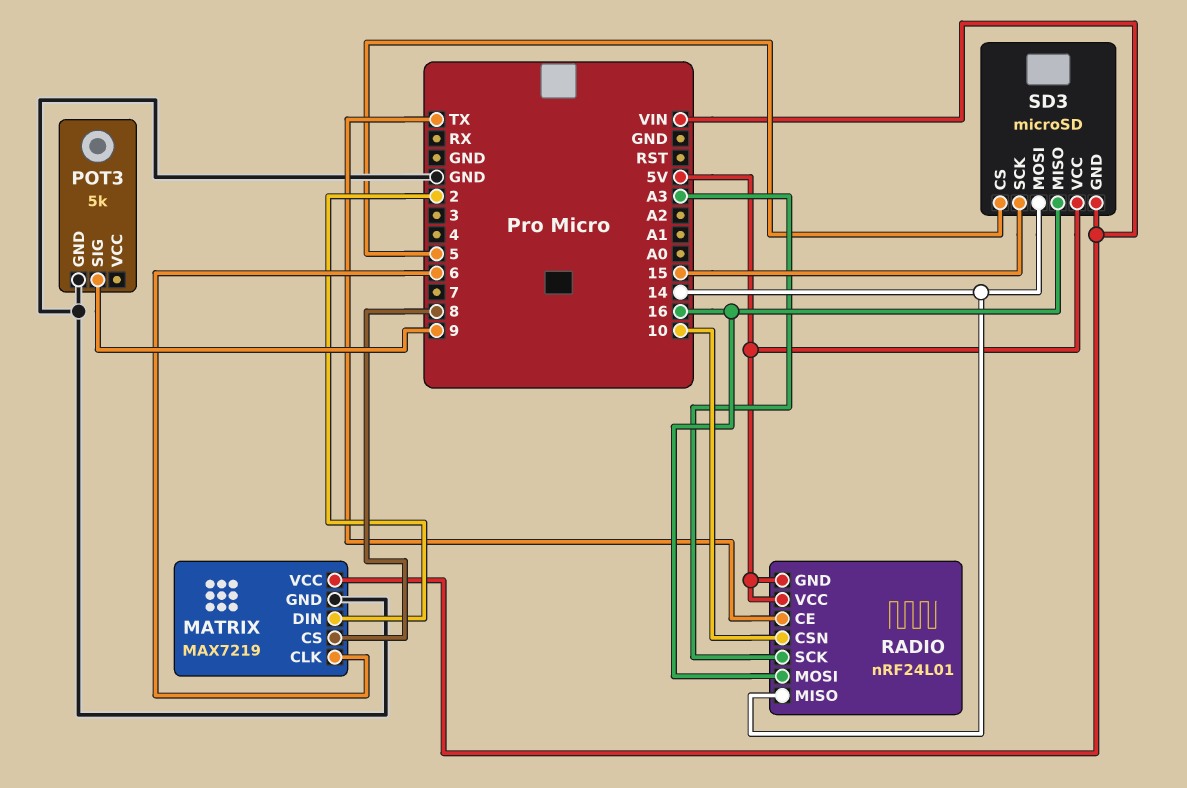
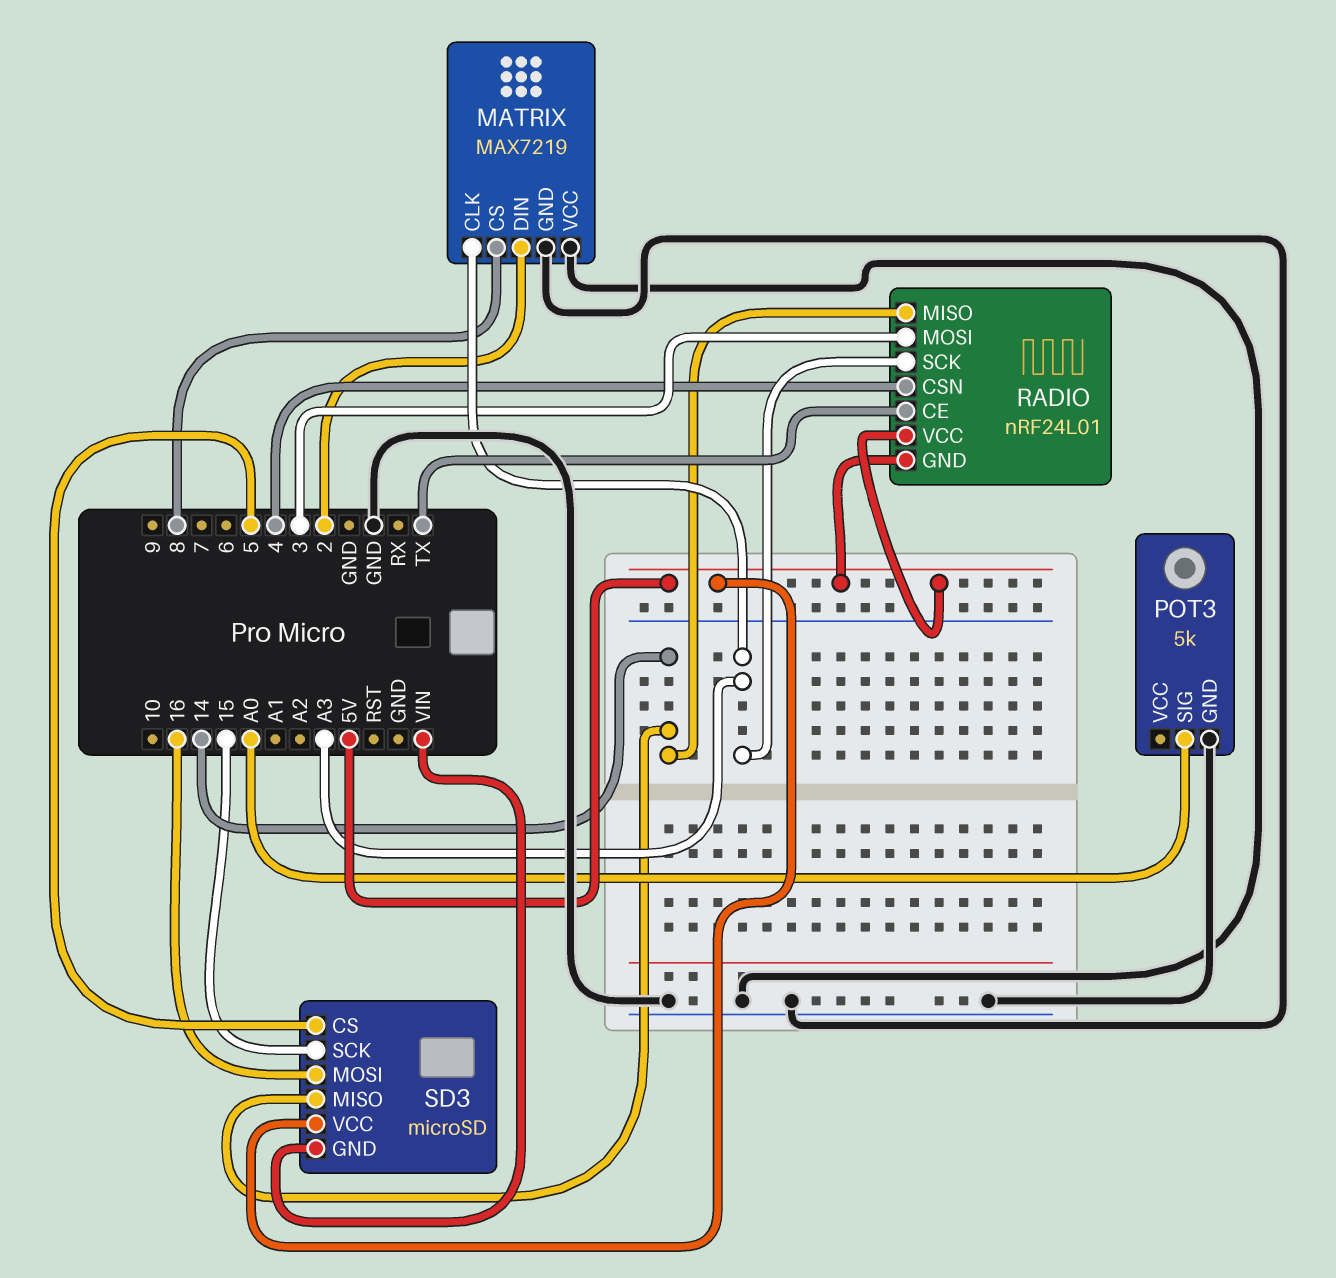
MATRIX pin CLK: 6 -> A3
MATRIX pin VCC: VIN -> GND
POT3 pin SIG: 9 -> A0
RADIO pin CSN: 10 -> 4
RADIO pin MOSI: 16 -> 3
SD3 pin MISO: 16 -> 14
SD3 pin MOSI: 14 -> 16

